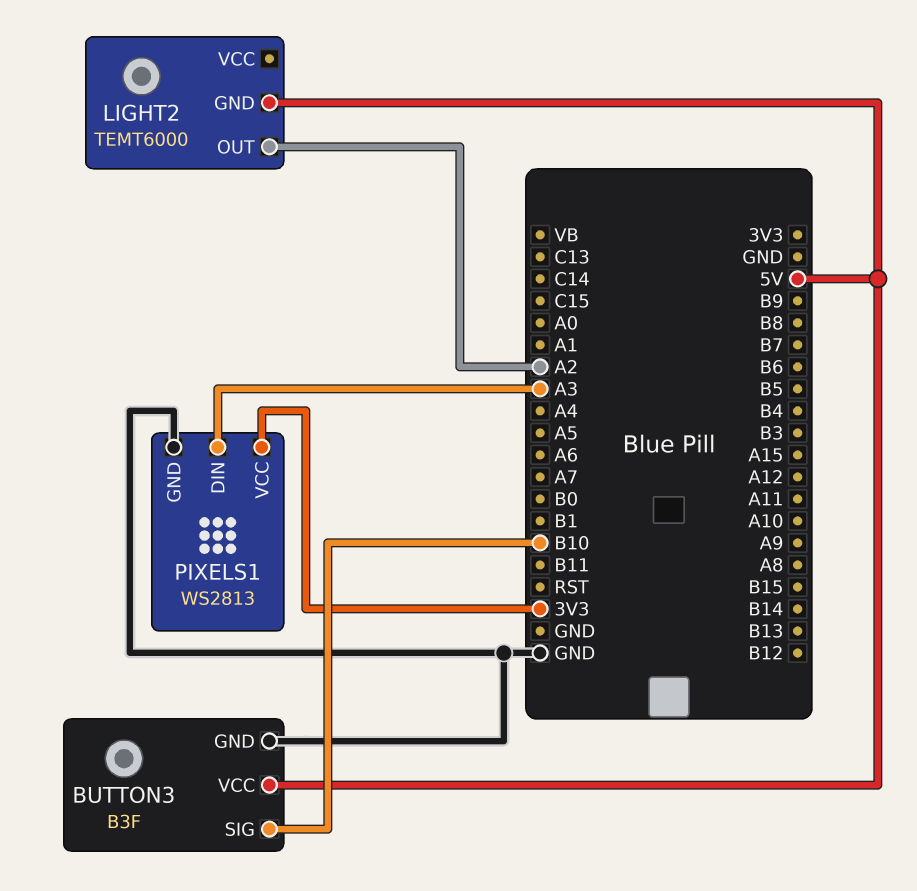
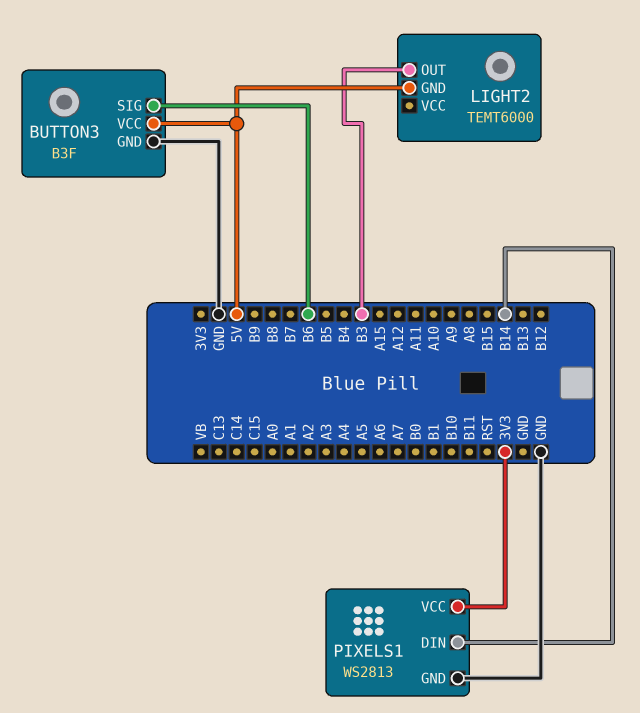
BUTTON3 pin SIG: B10 -> B6
LIGHT2 pin OUT: A2 -> B3
PIXELS1 pin DIN: A3 -> B14

